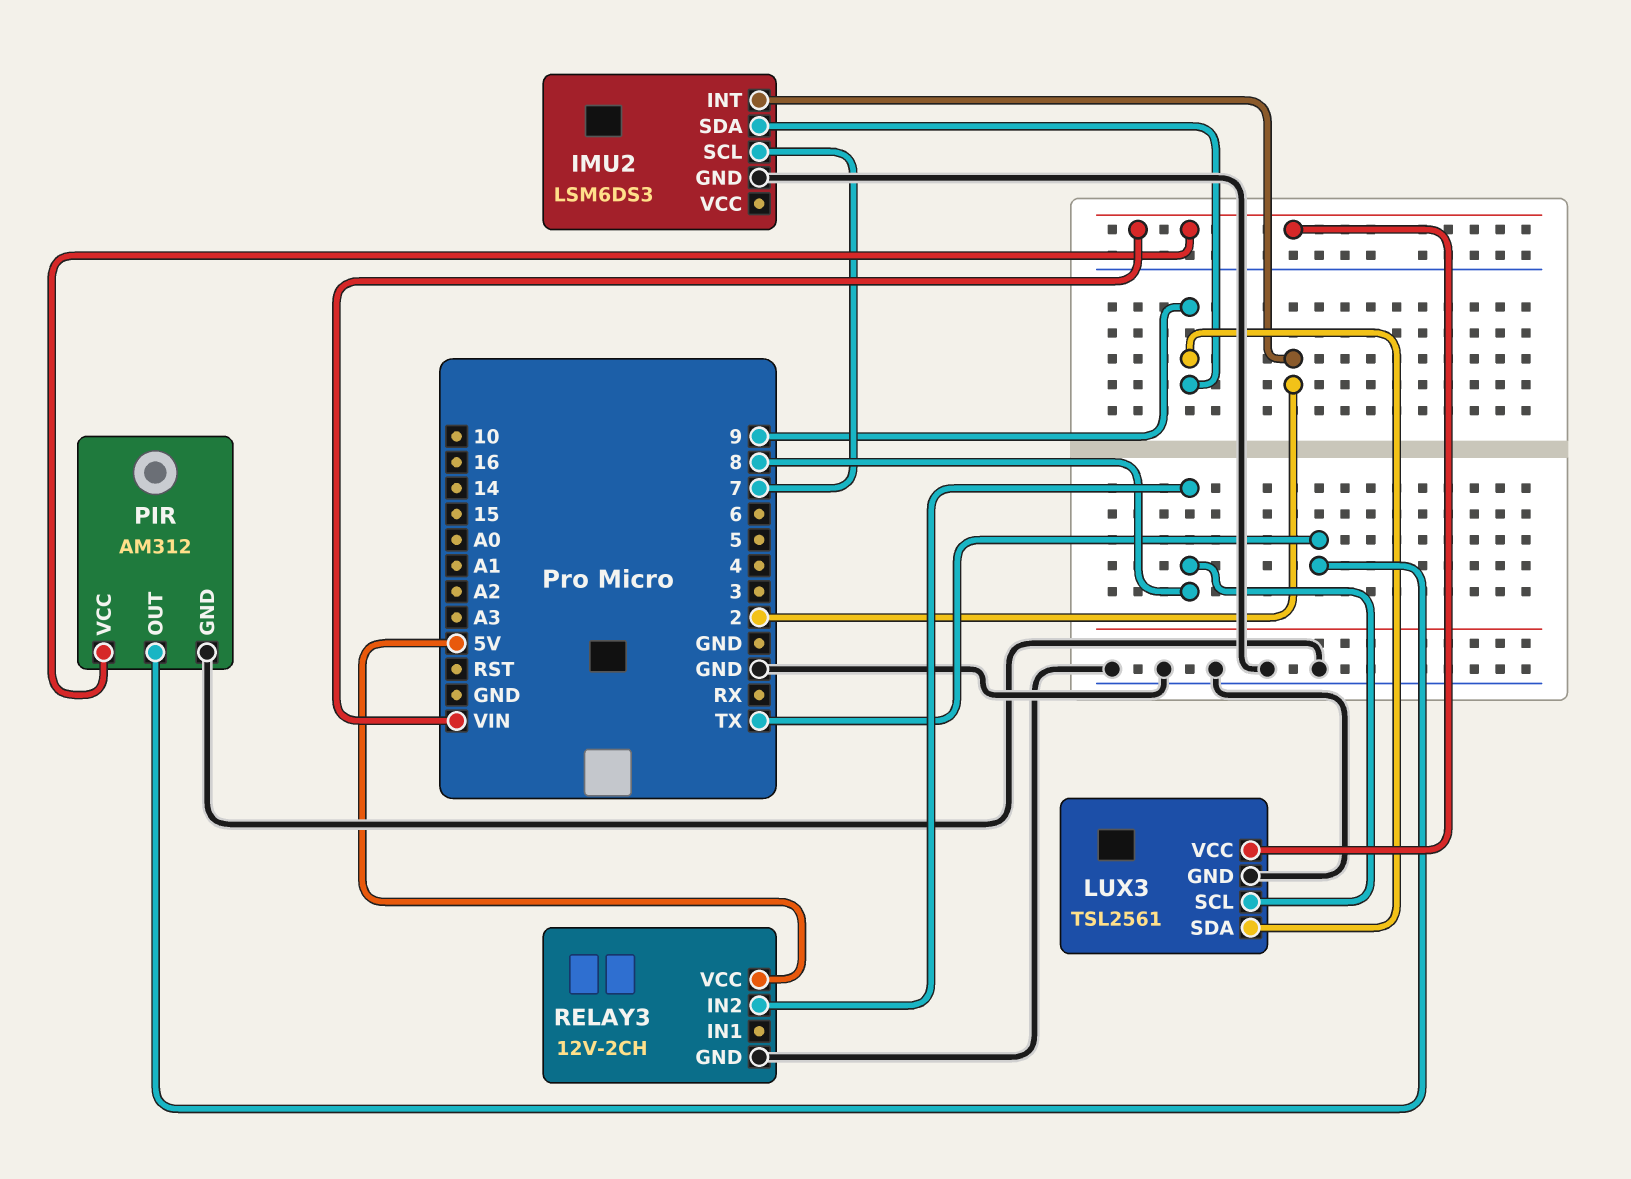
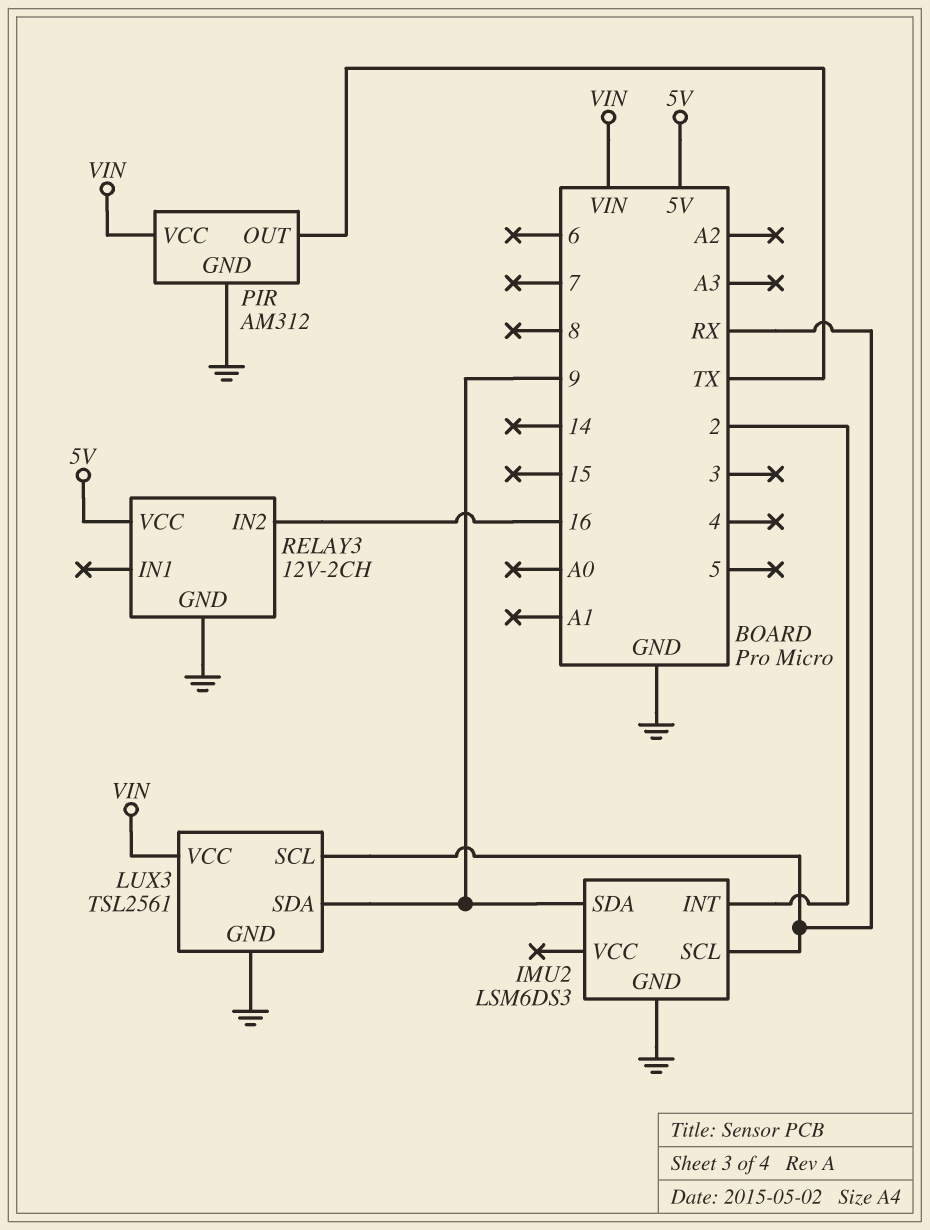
IMU2 pin SCL: 7 -> RX
LUX3 pin SCL: 8 -> RX
RELAY3 pin IN2: 8 -> 16

